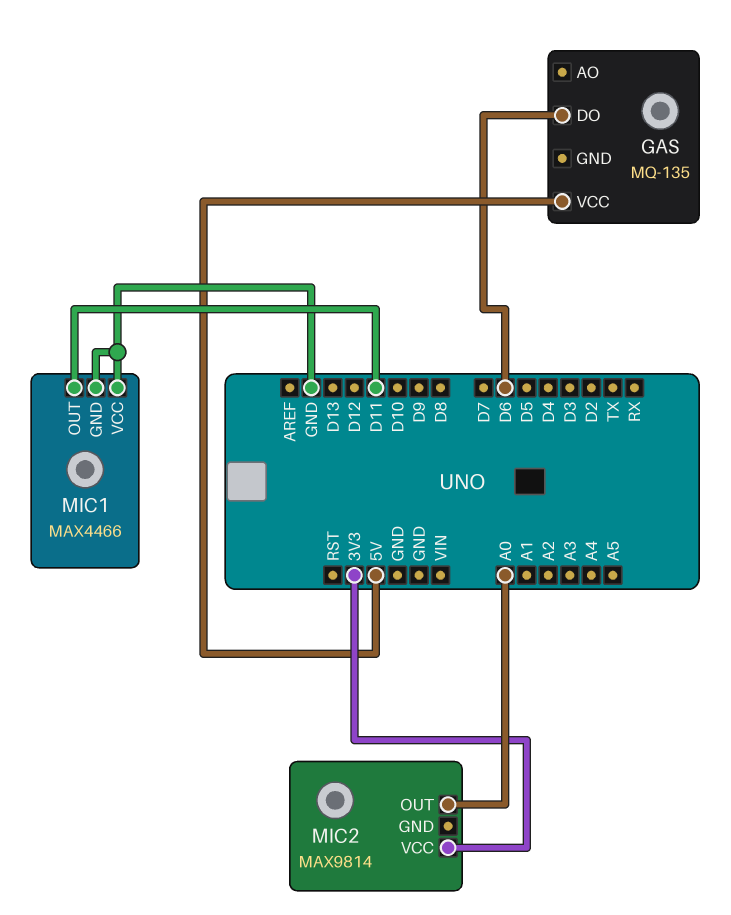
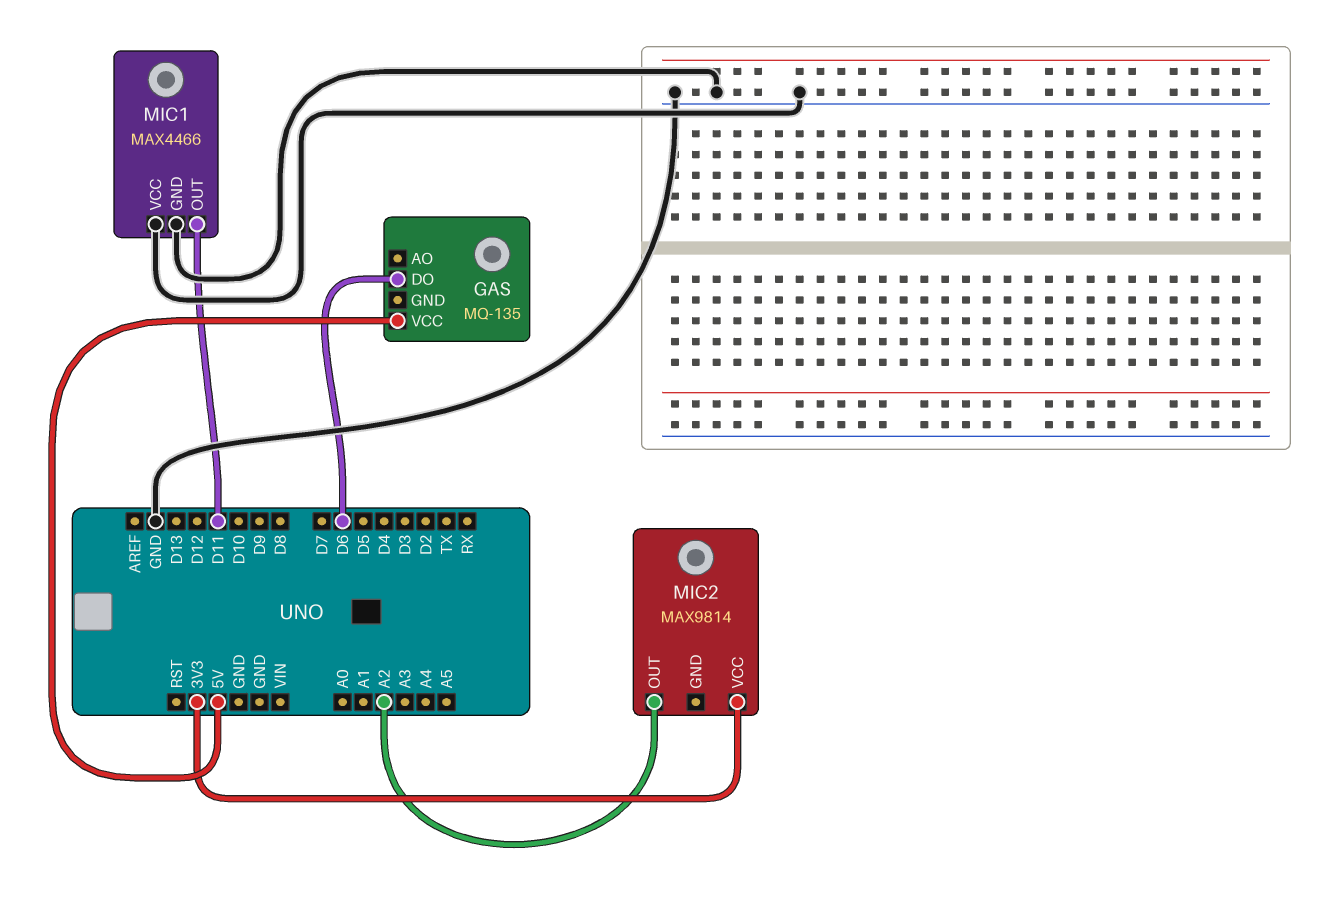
MIC2 pin OUT: A0 -> A2

